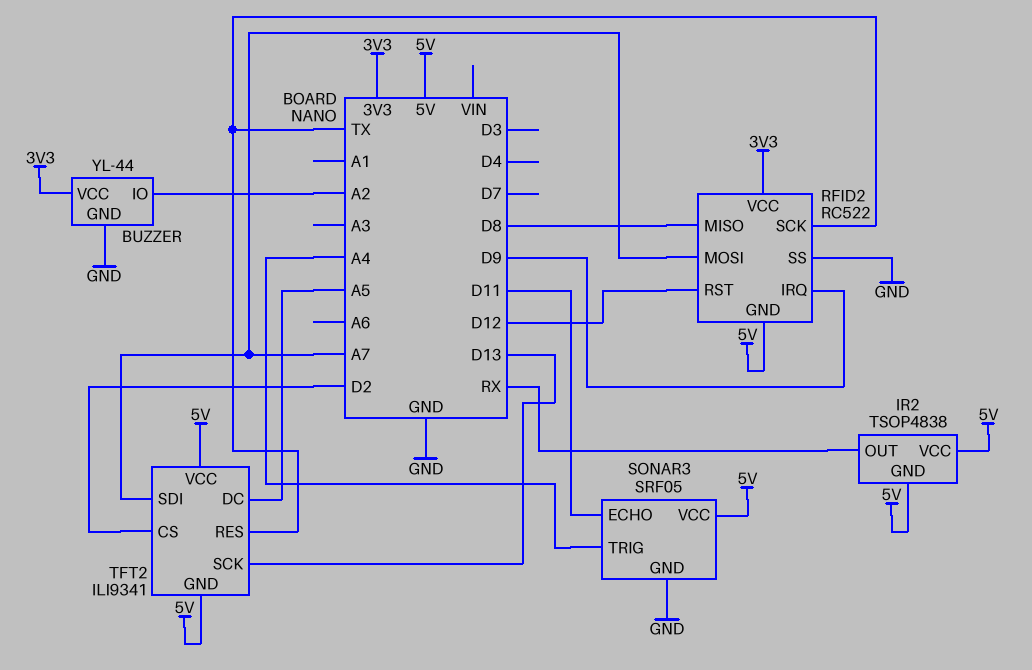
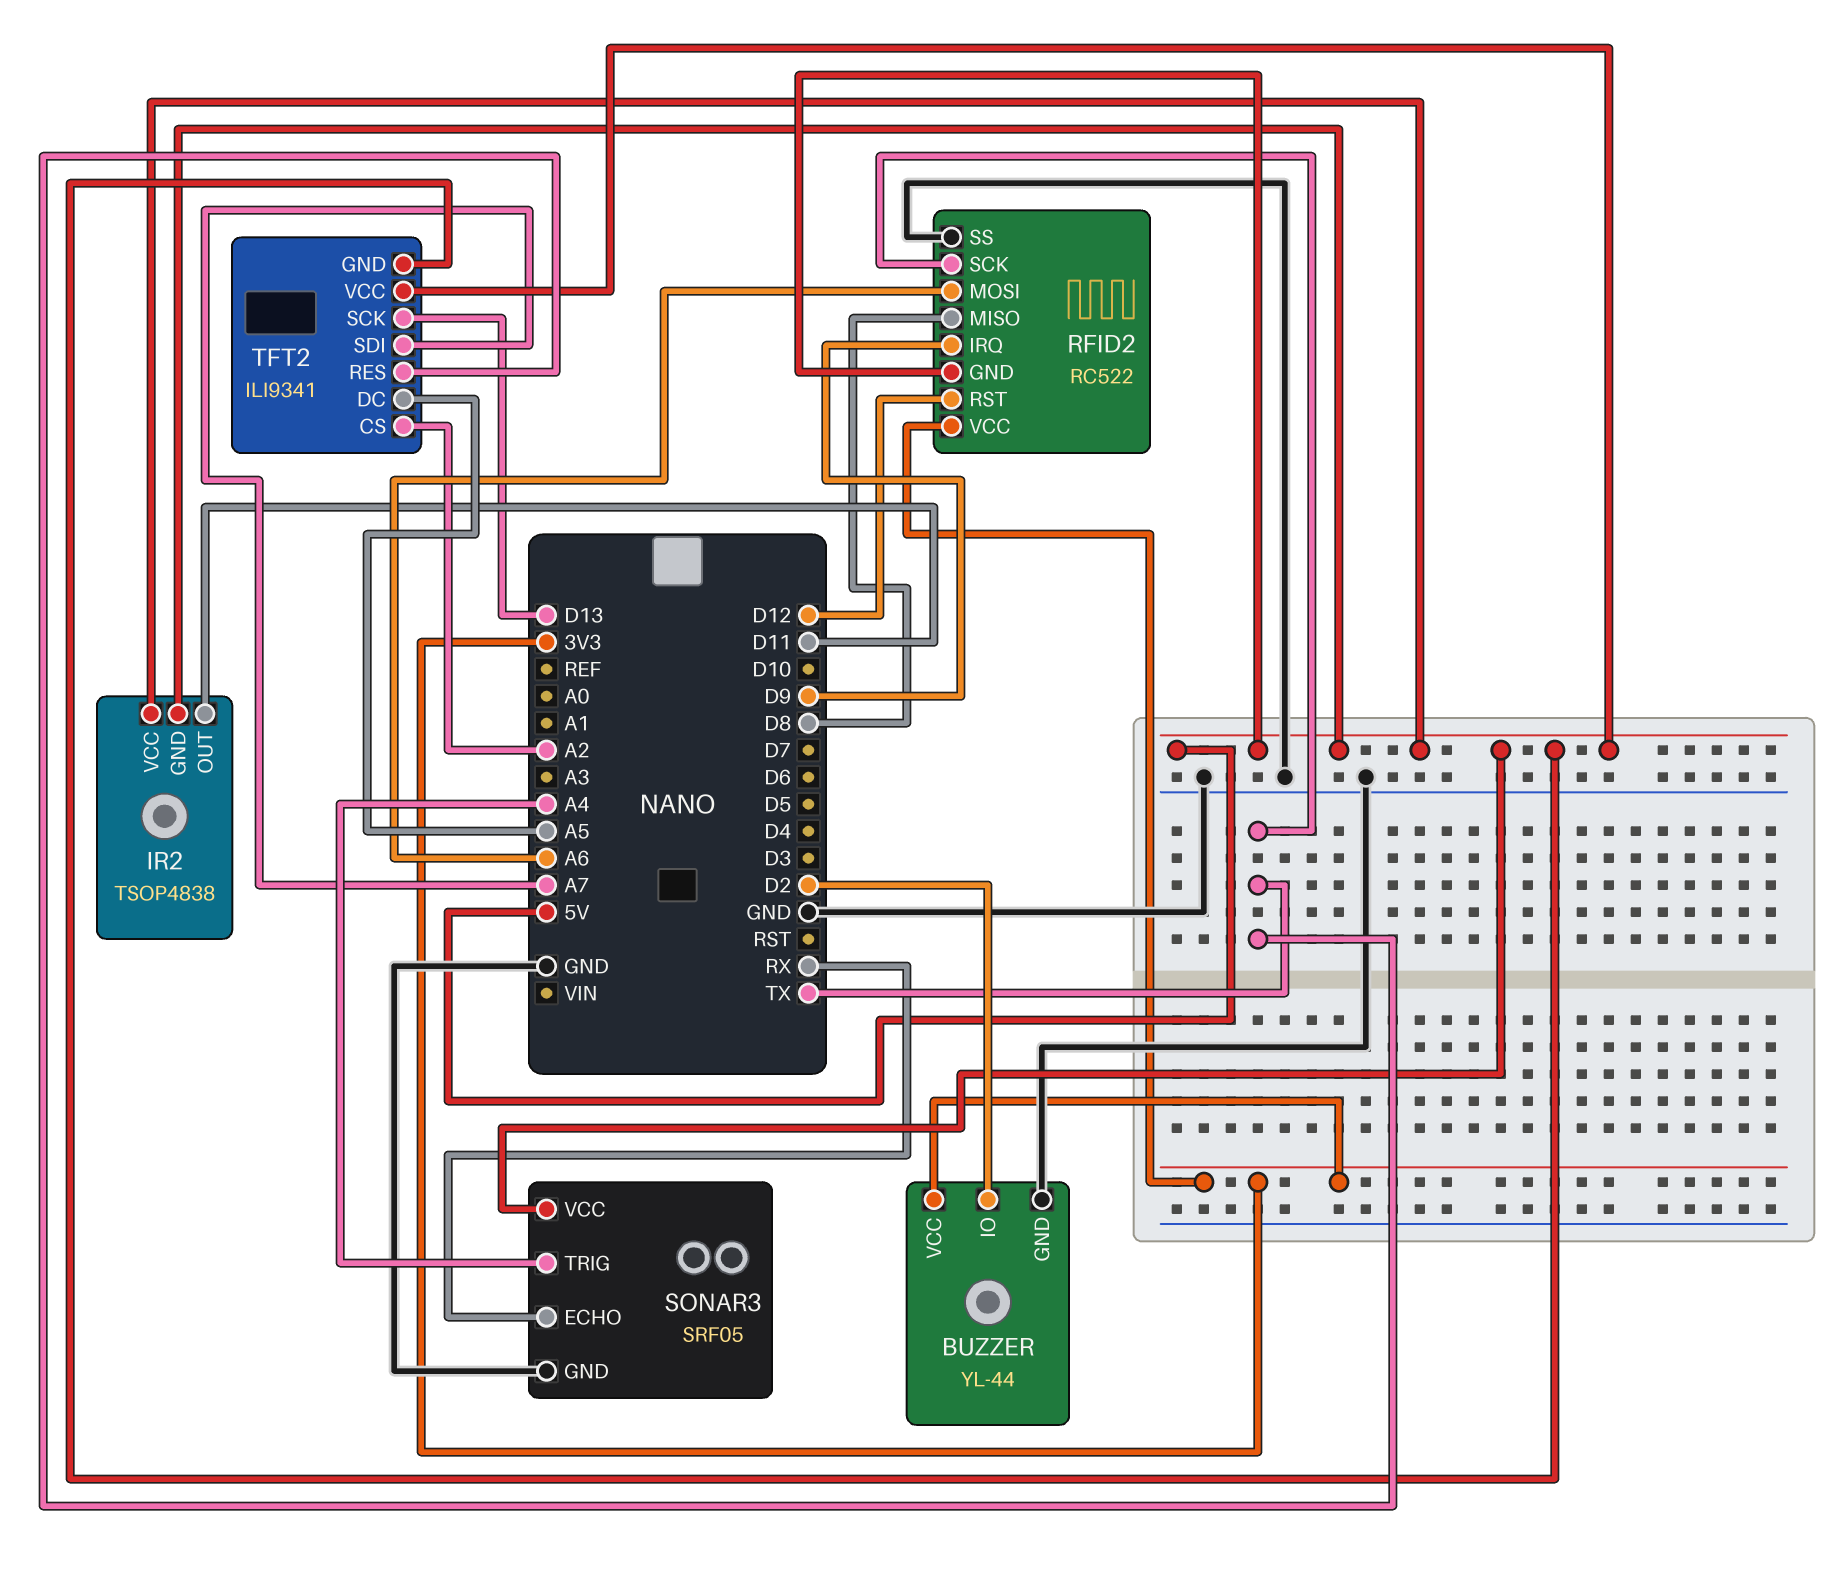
BUZZER pin IO: A2 -> D2
IR2 pin OUT: RX -> D11
RFID2 pin MOSI: A7 -> A6
SONAR3 pin ECHO: D11 -> RX
TFT2 pin CS: D2 -> A2

